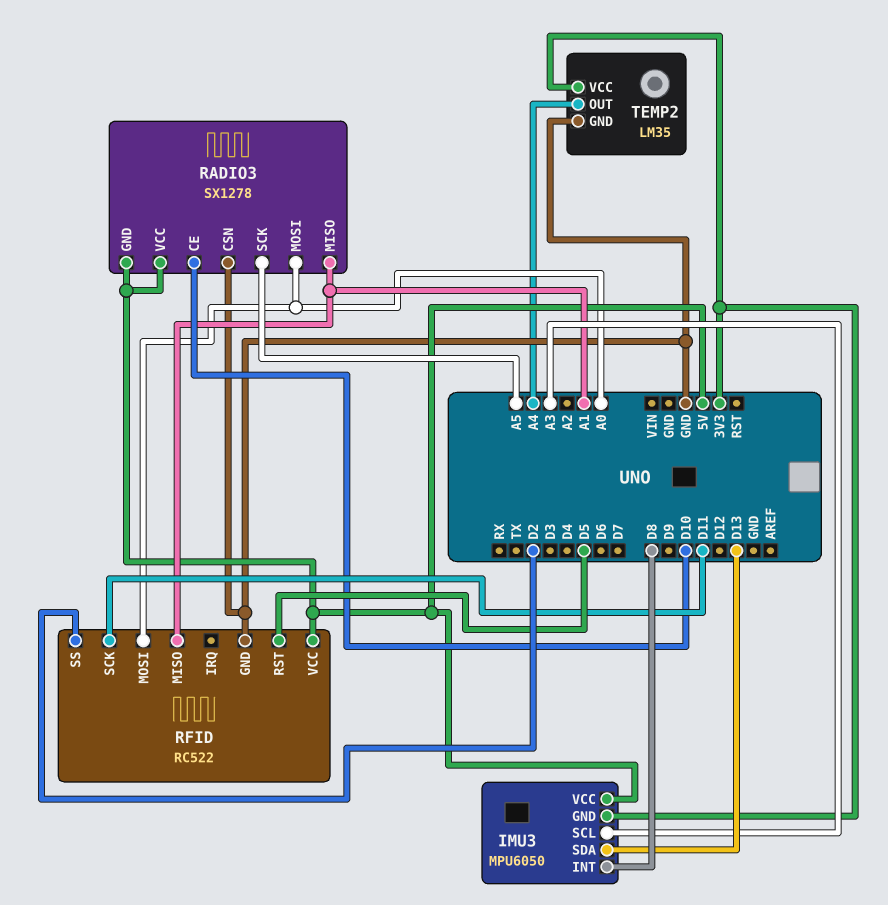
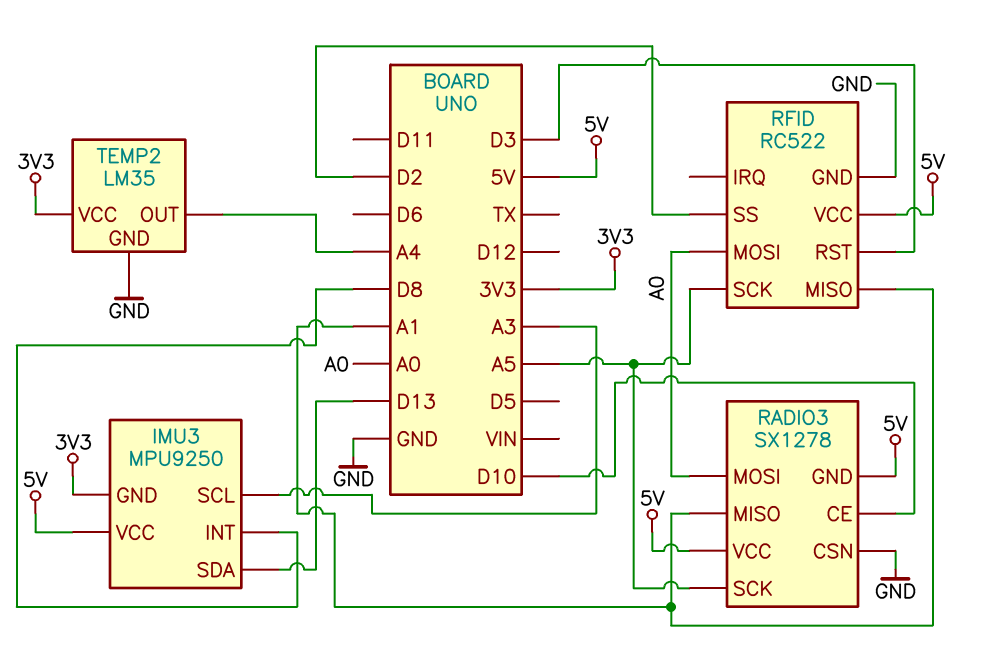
IMU3: MPU6050 -> MPU9250
RFID pin RST: D5 -> D3
RFID pin SCK: D11 -> A5

